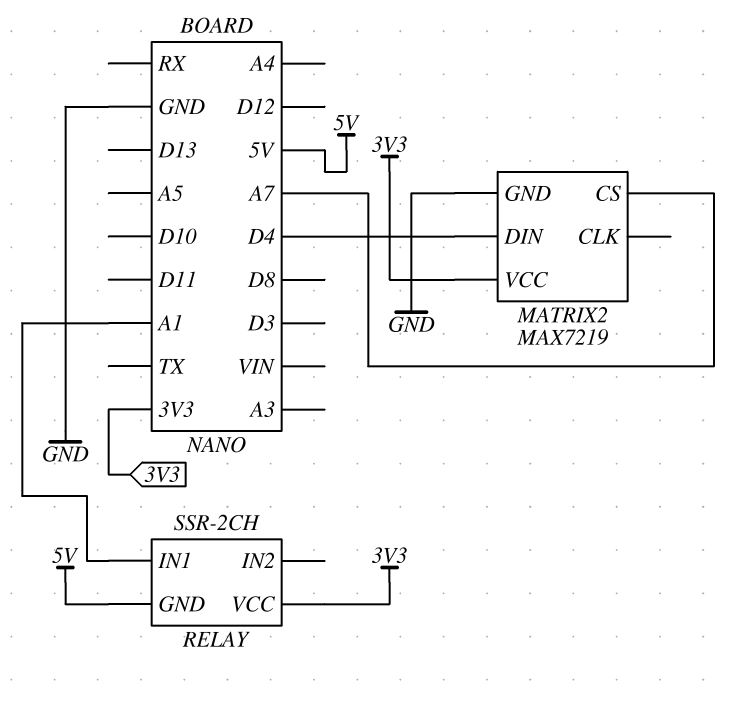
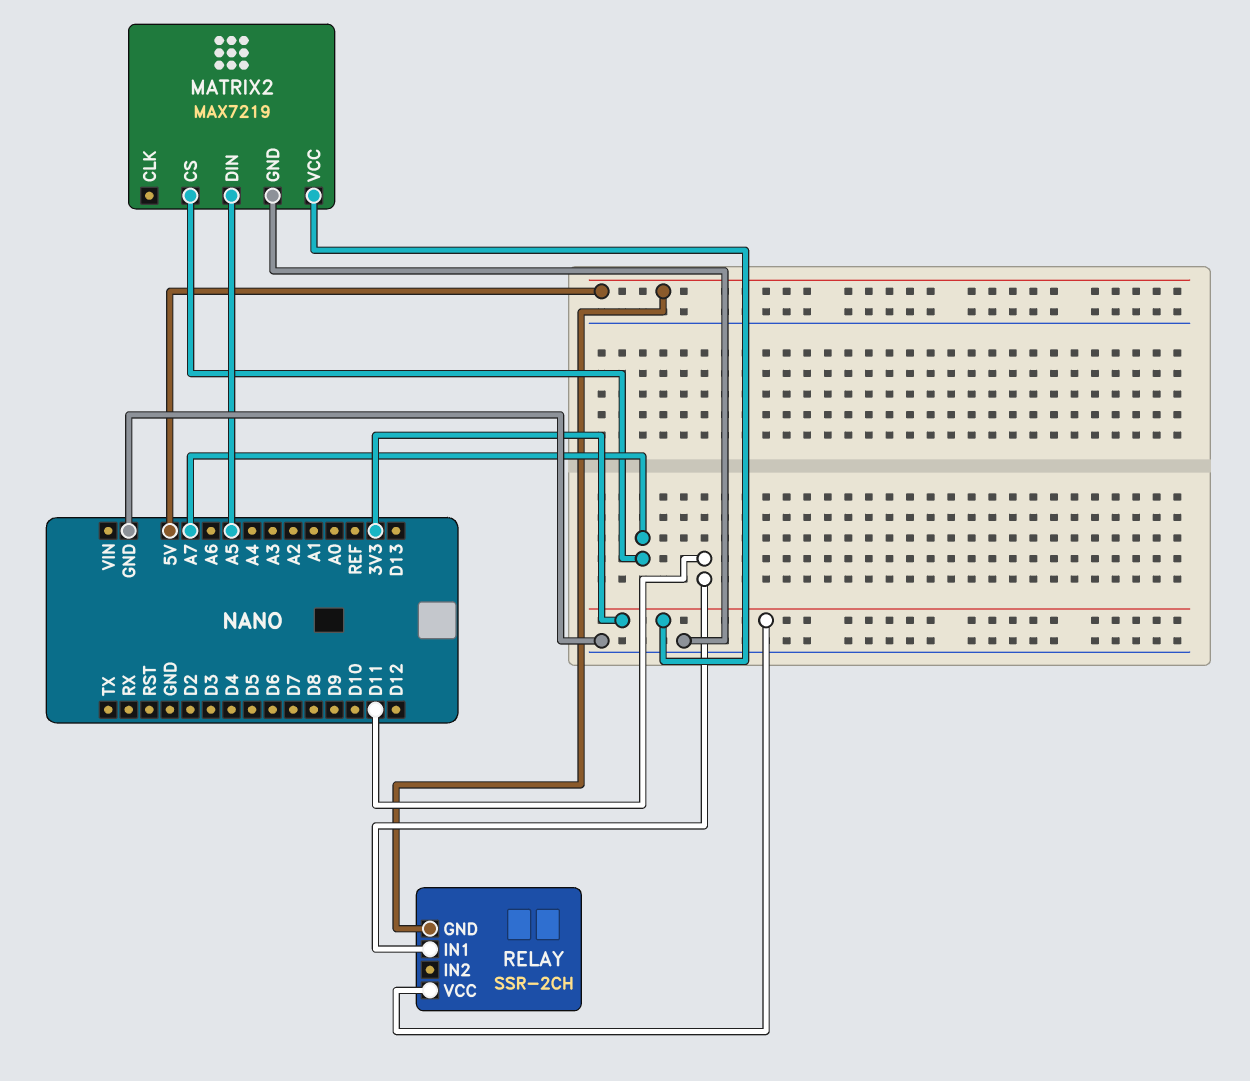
MATRIX2 pin DIN: D4 -> A5
RELAY pin IN1: A1 -> D11

